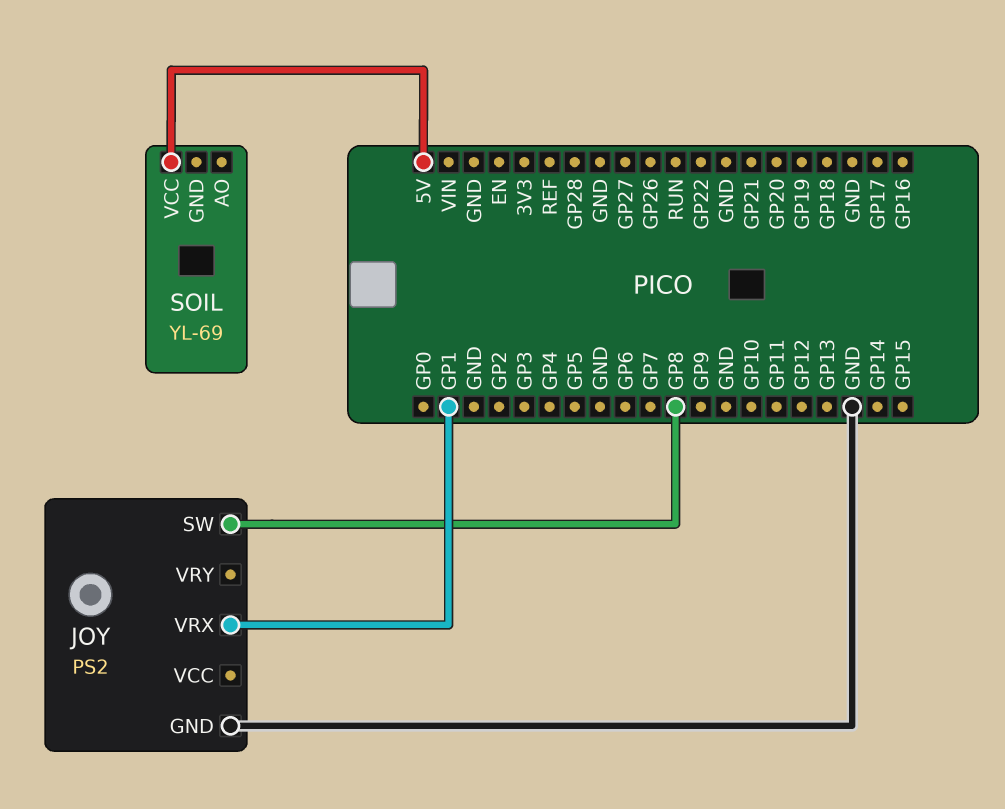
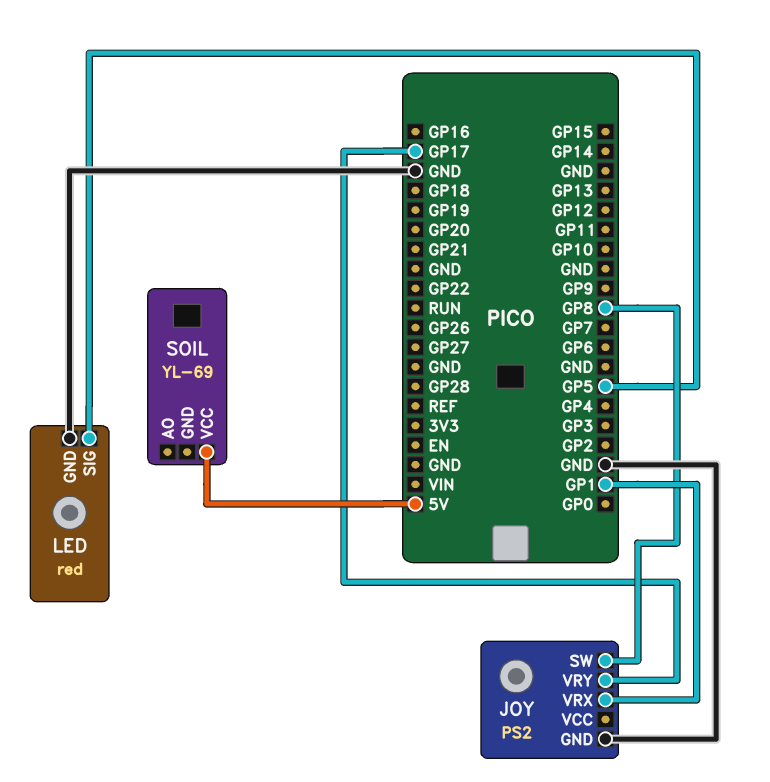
JOY pin VRY: none -> GP17
LED: none -> red
LED pin GND: none -> GND
LED pin SIG: none -> GP5

